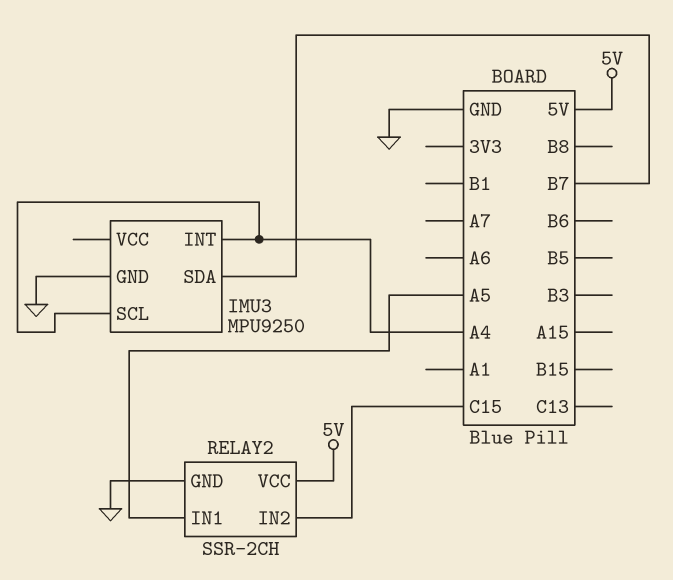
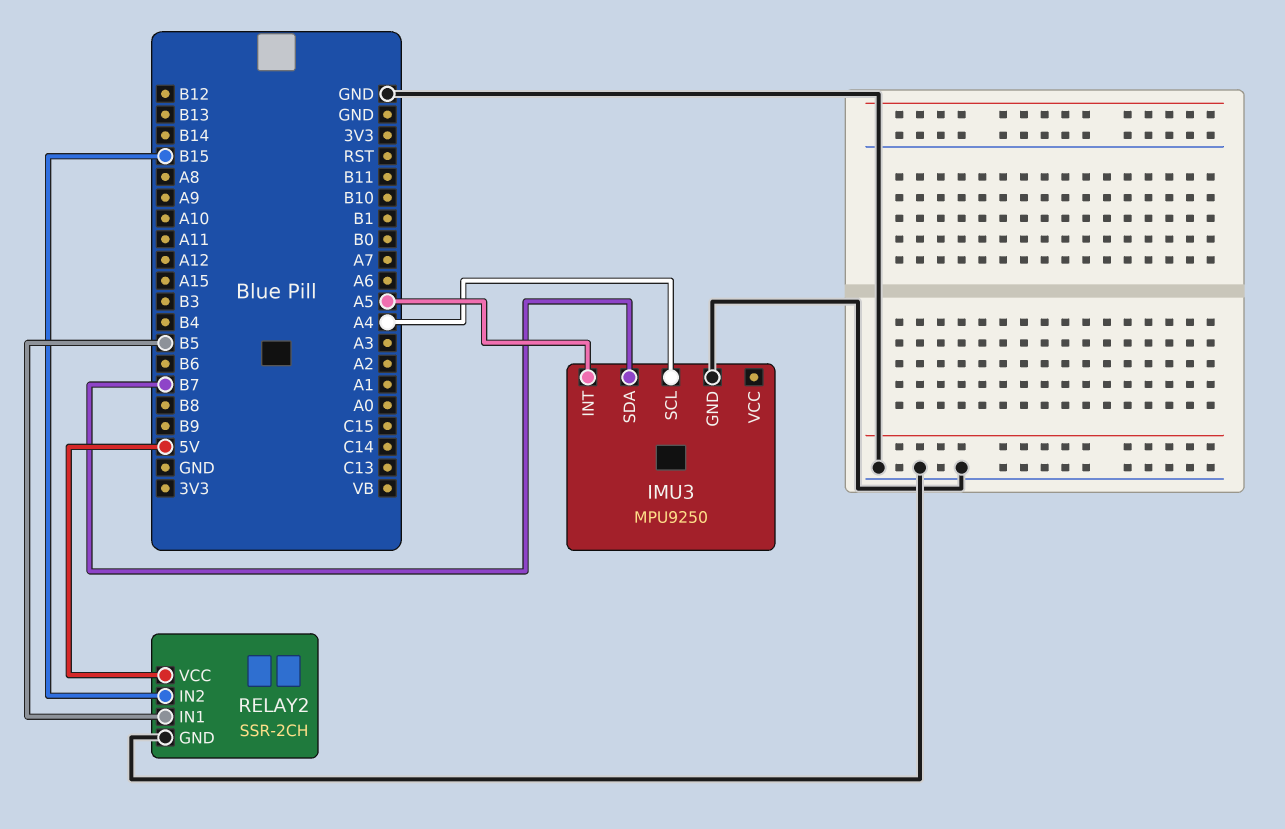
IMU3 pin INT: A4 -> A5
RELAY2 pin IN1: A5 -> B5
RELAY2 pin IN2: C15 -> B15

